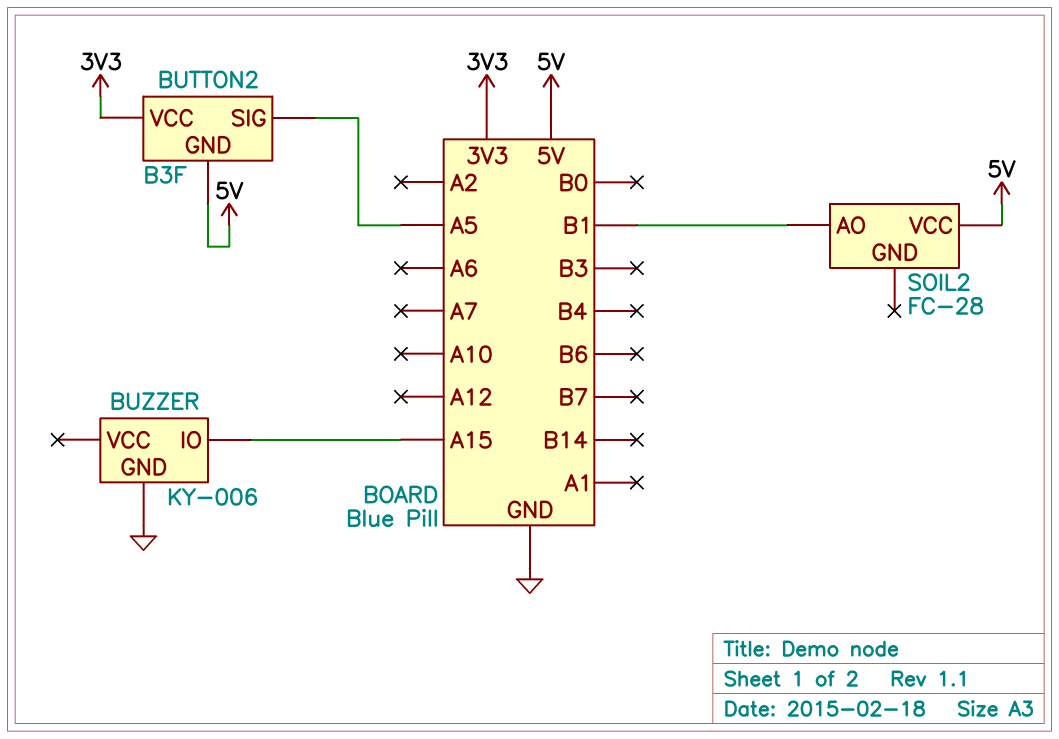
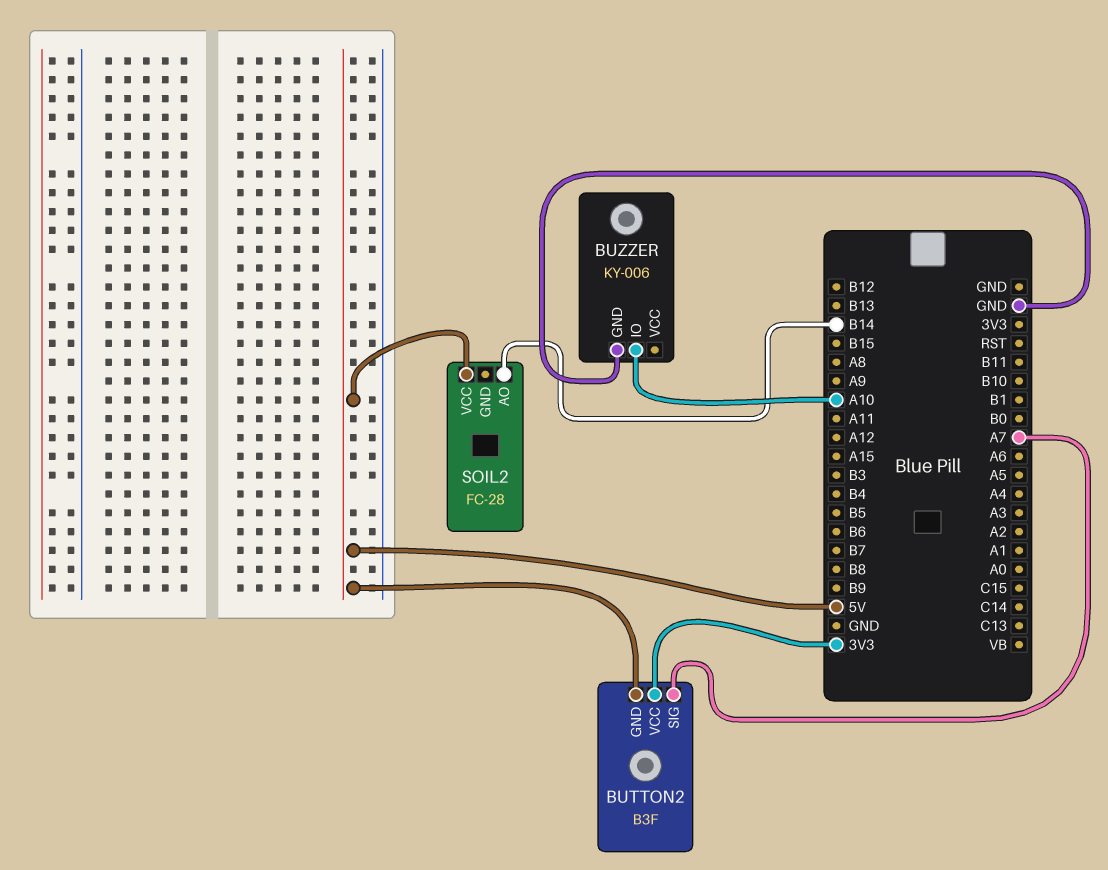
BUTTON2 pin SIG: A5 -> A7
BUZZER pin IO: A15 -> A10
SOIL2 pin AO: B1 -> B14

